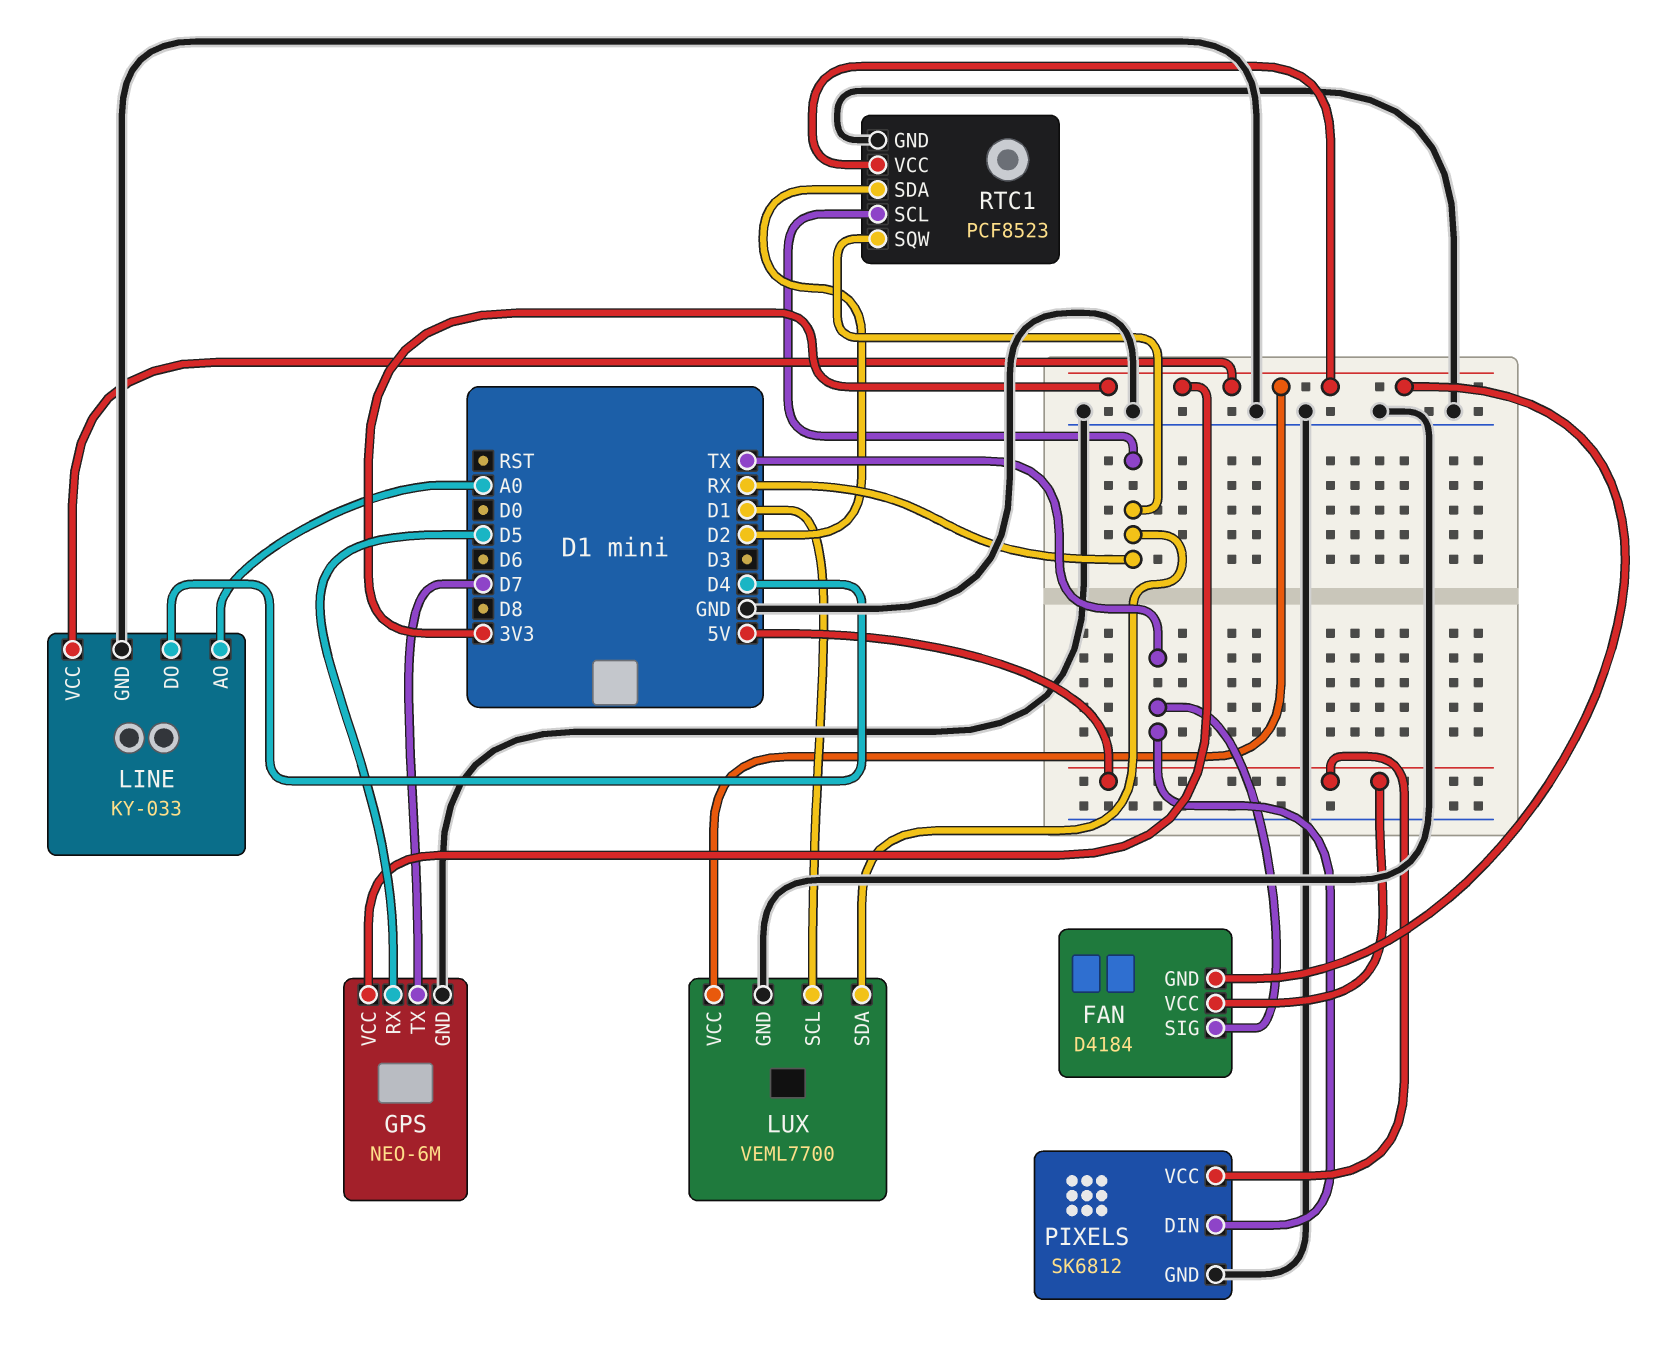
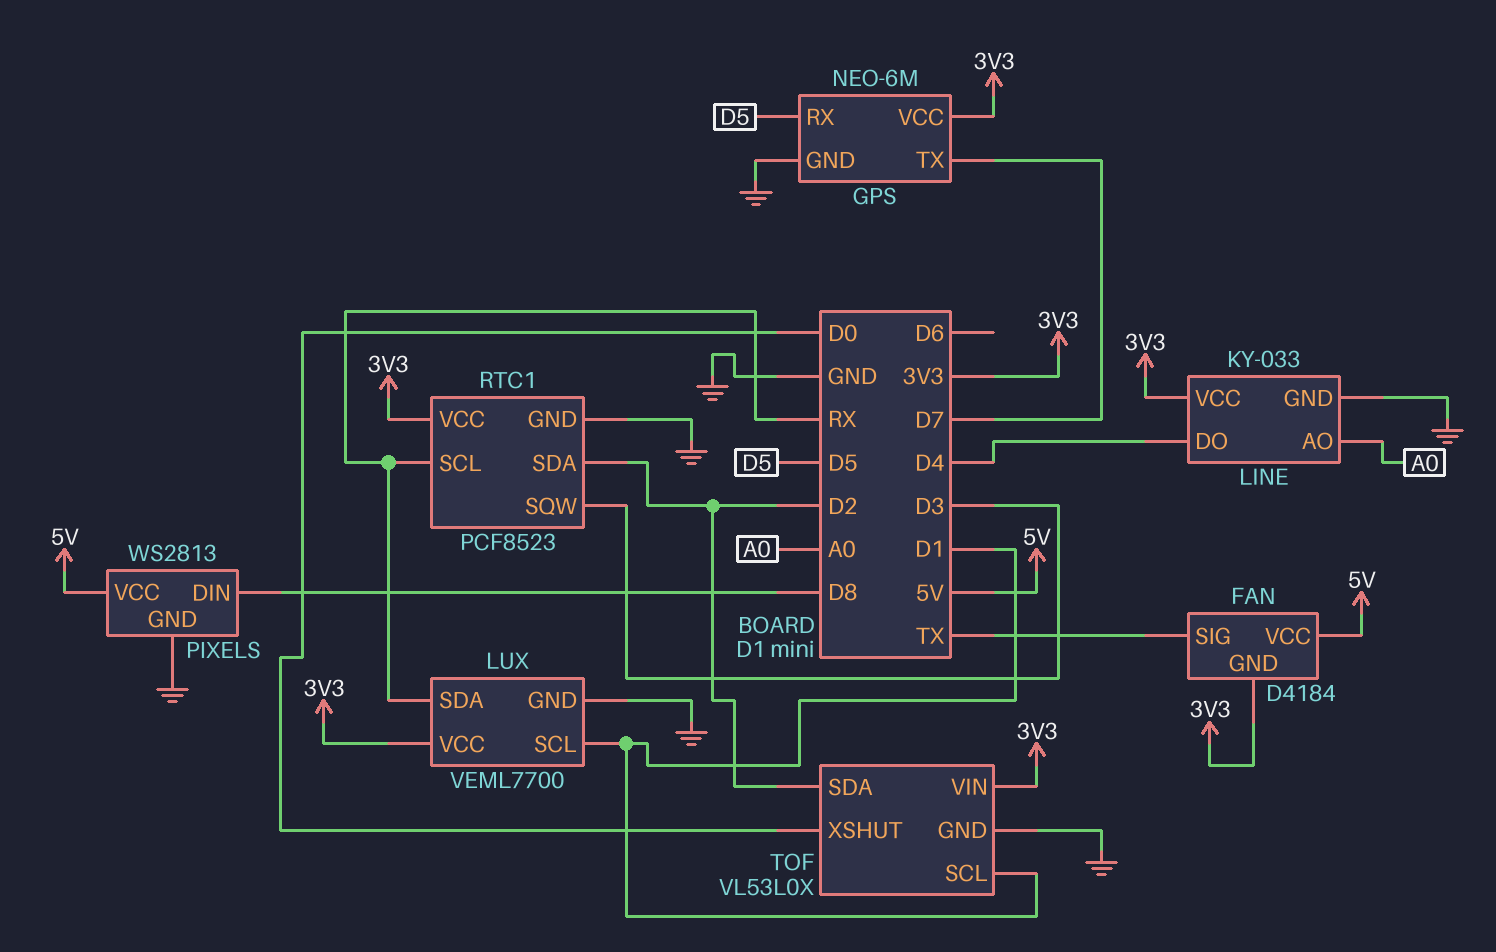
PIXELS: SK6812 -> WS2813
PIXELS pin DIN: TX -> D8
RTC1 pin SQW: RX -> D3
TOF: none -> VL53L0X
TOF pin GND: none -> GND
TOF pin SCL: none -> D1
TOF pin SDA: none -> D2
TOF pin VIN: none -> 3V3
TOF pin XSHUT: none -> D0

